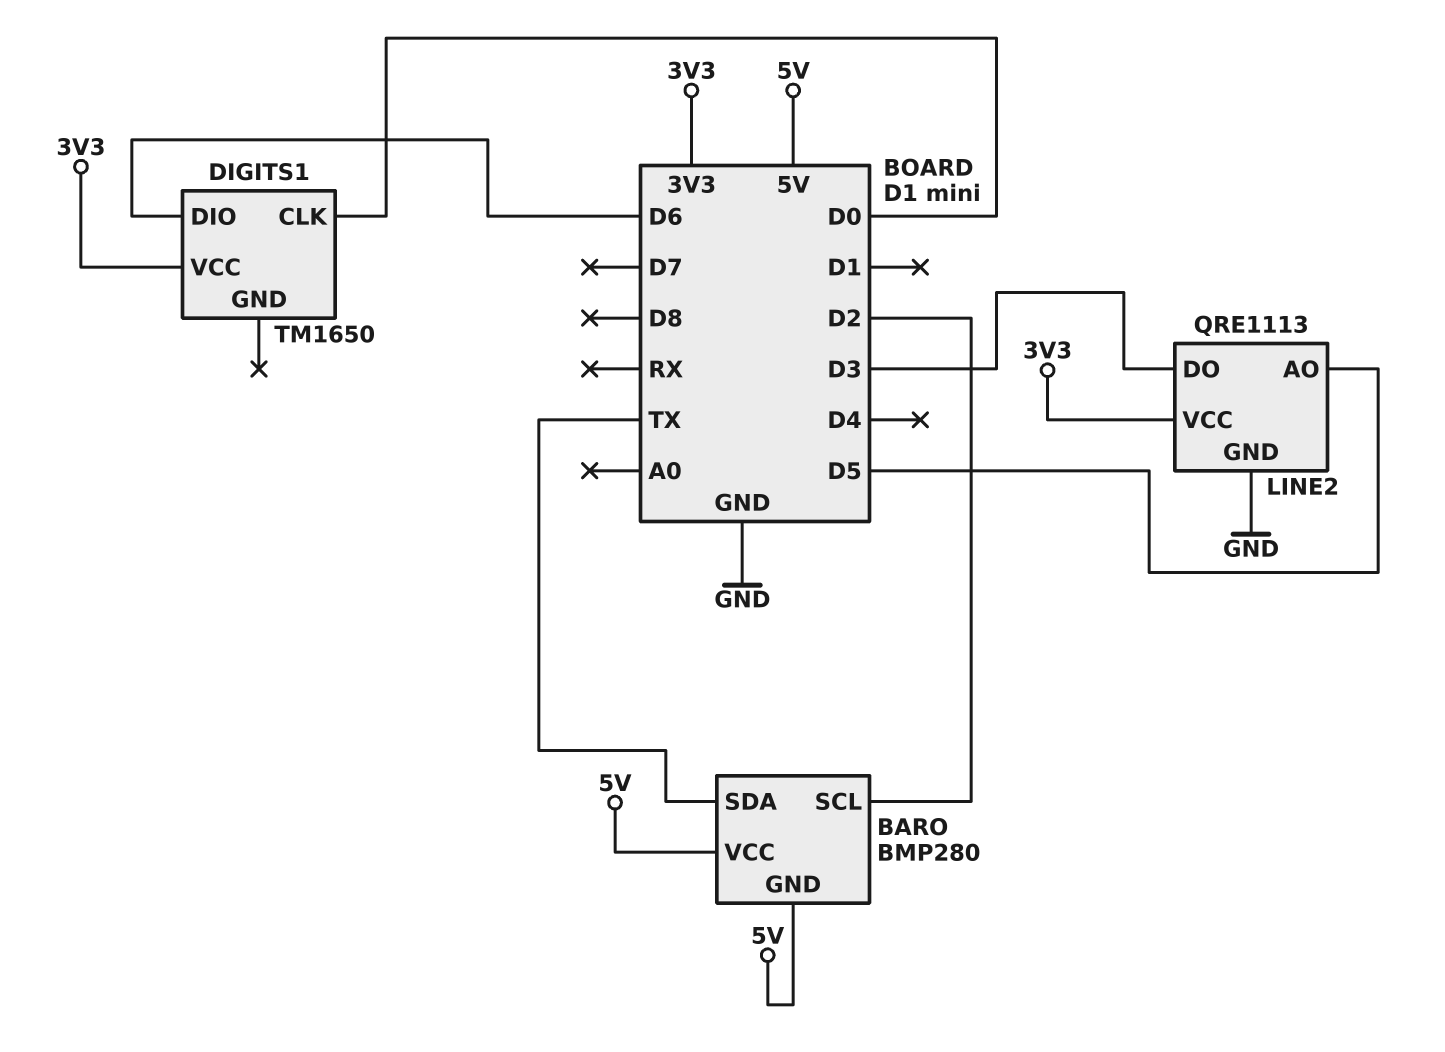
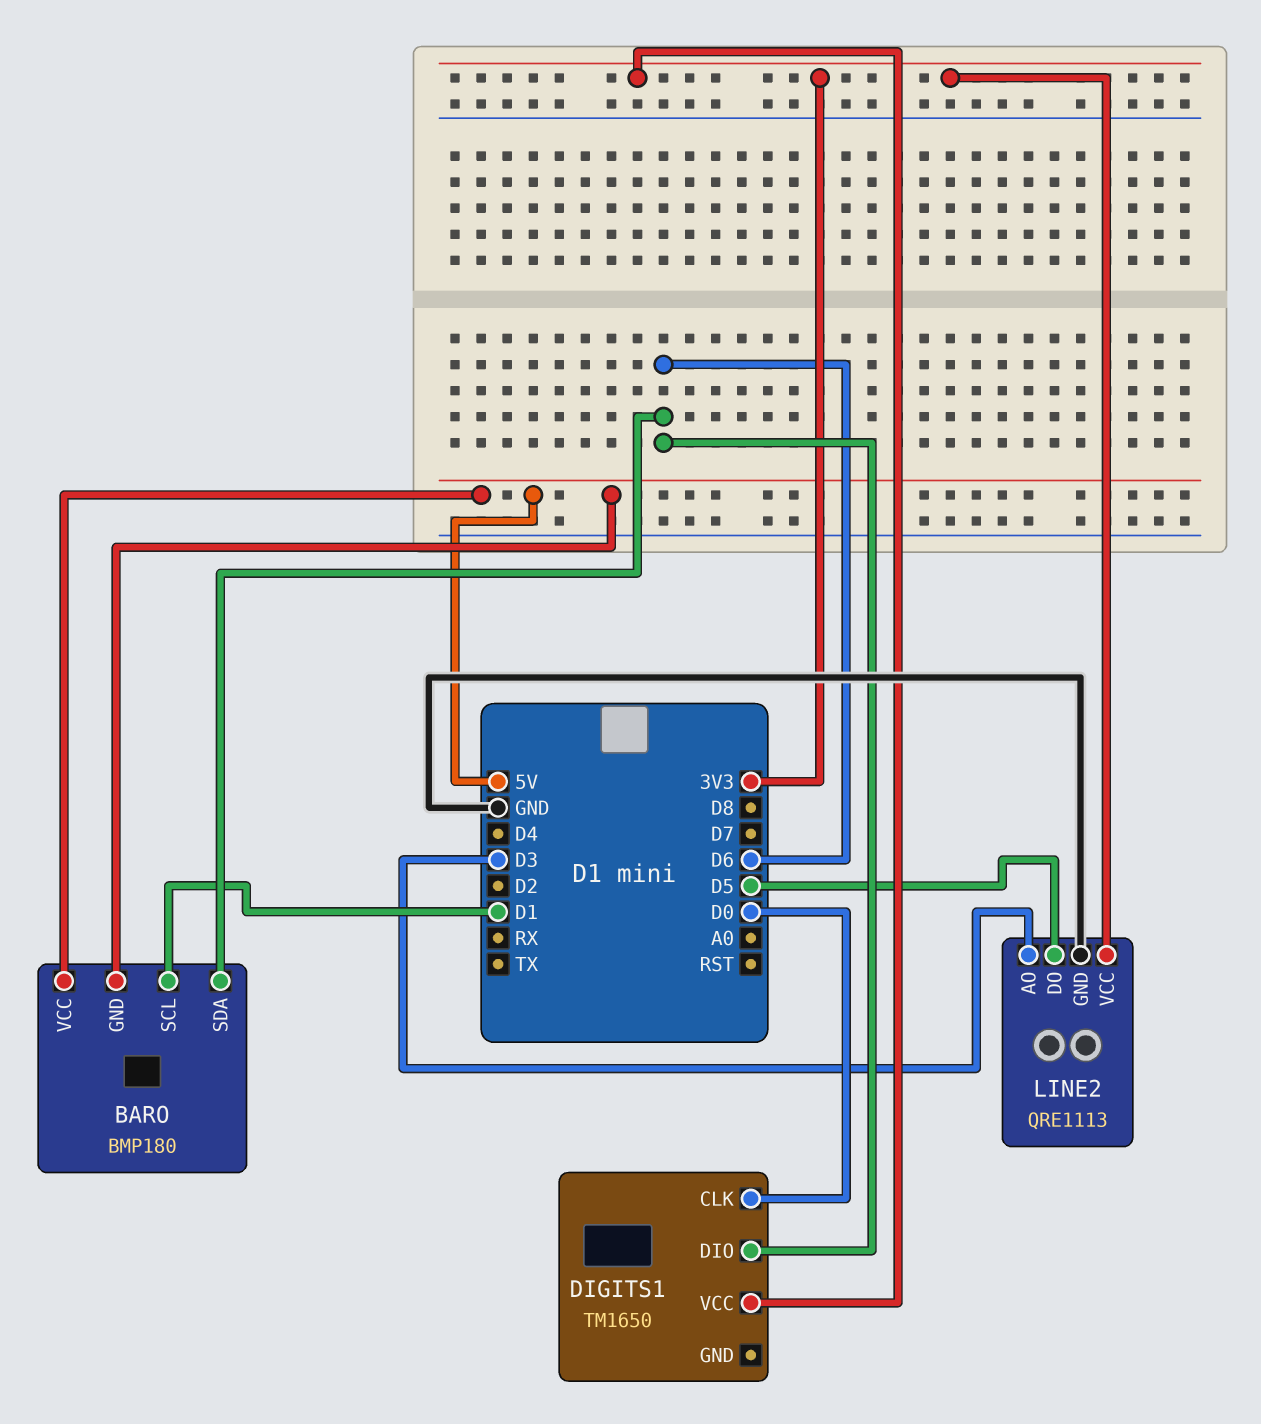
BARO: BMP280 -> BMP180
BARO pin SCL: D2 -> D1
BARO pin SDA: TX -> D6
LINE2 pin AO: D5 -> D3
LINE2 pin DO: D3 -> D5

